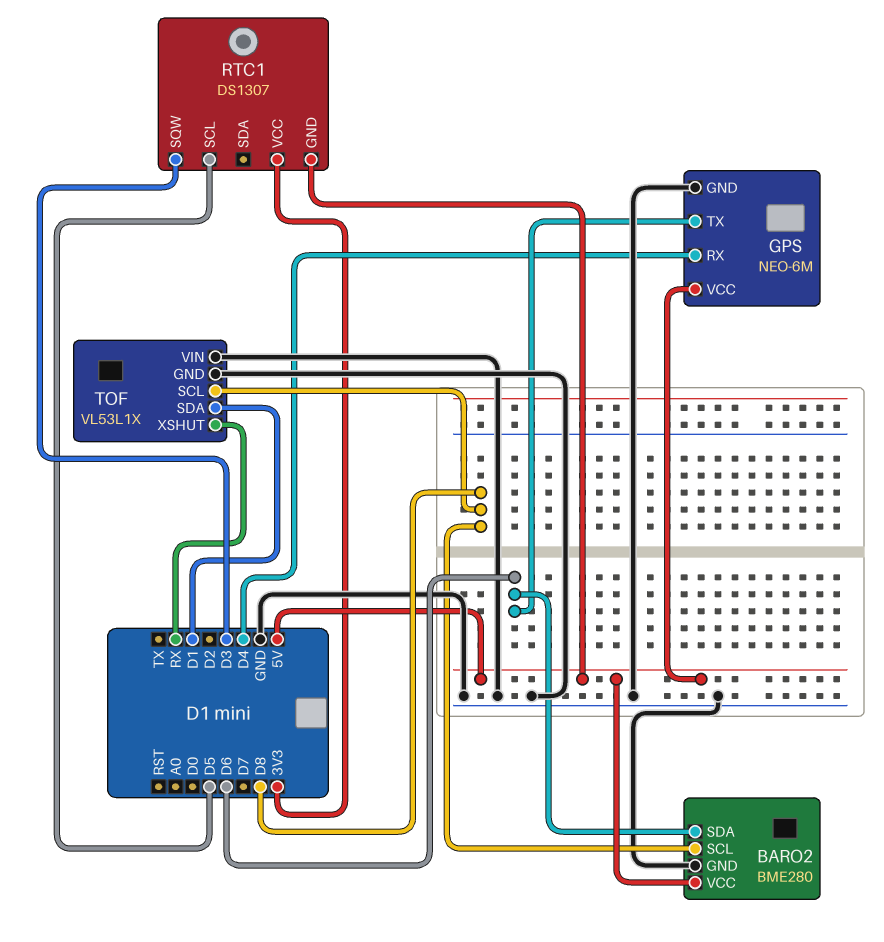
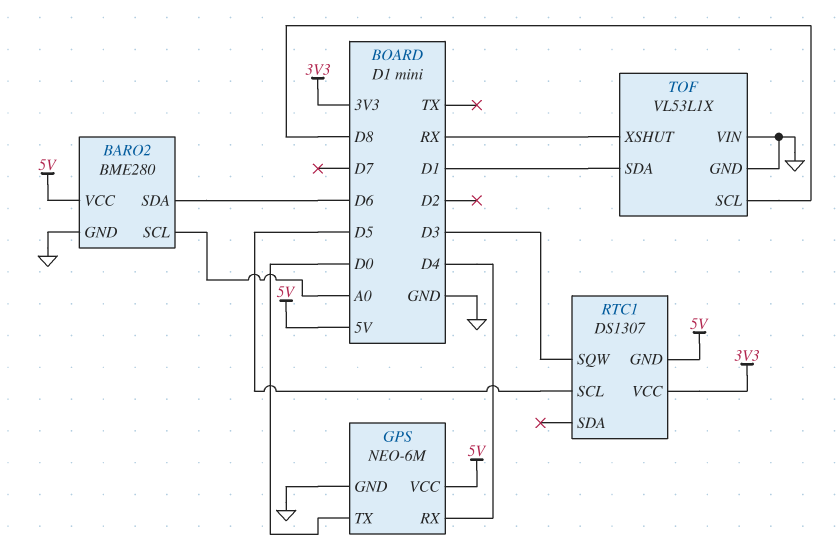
BARO2 pin SCL: D8 -> A0
GPS pin TX: D6 -> D0

